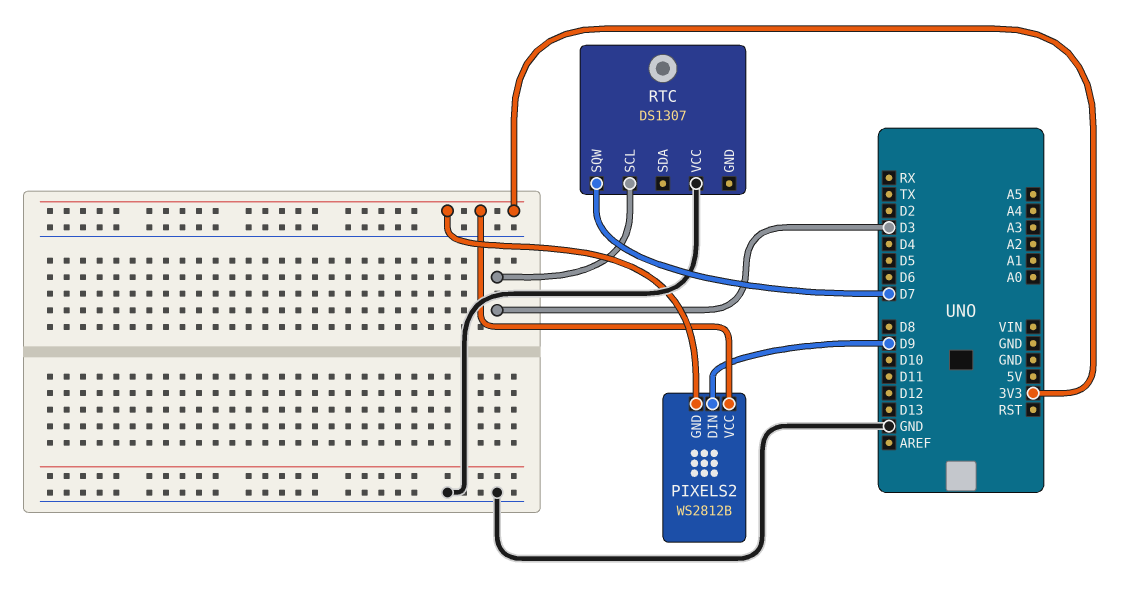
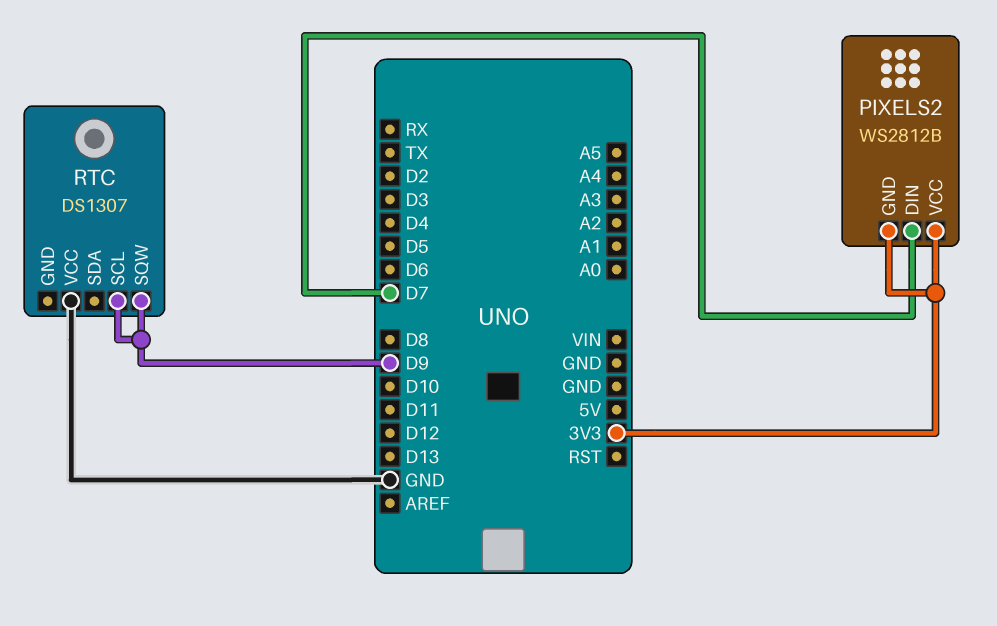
PIXELS2 pin DIN: D9 -> D7
RTC pin SCL: D3 -> D9
RTC pin SQW: D7 -> D9

